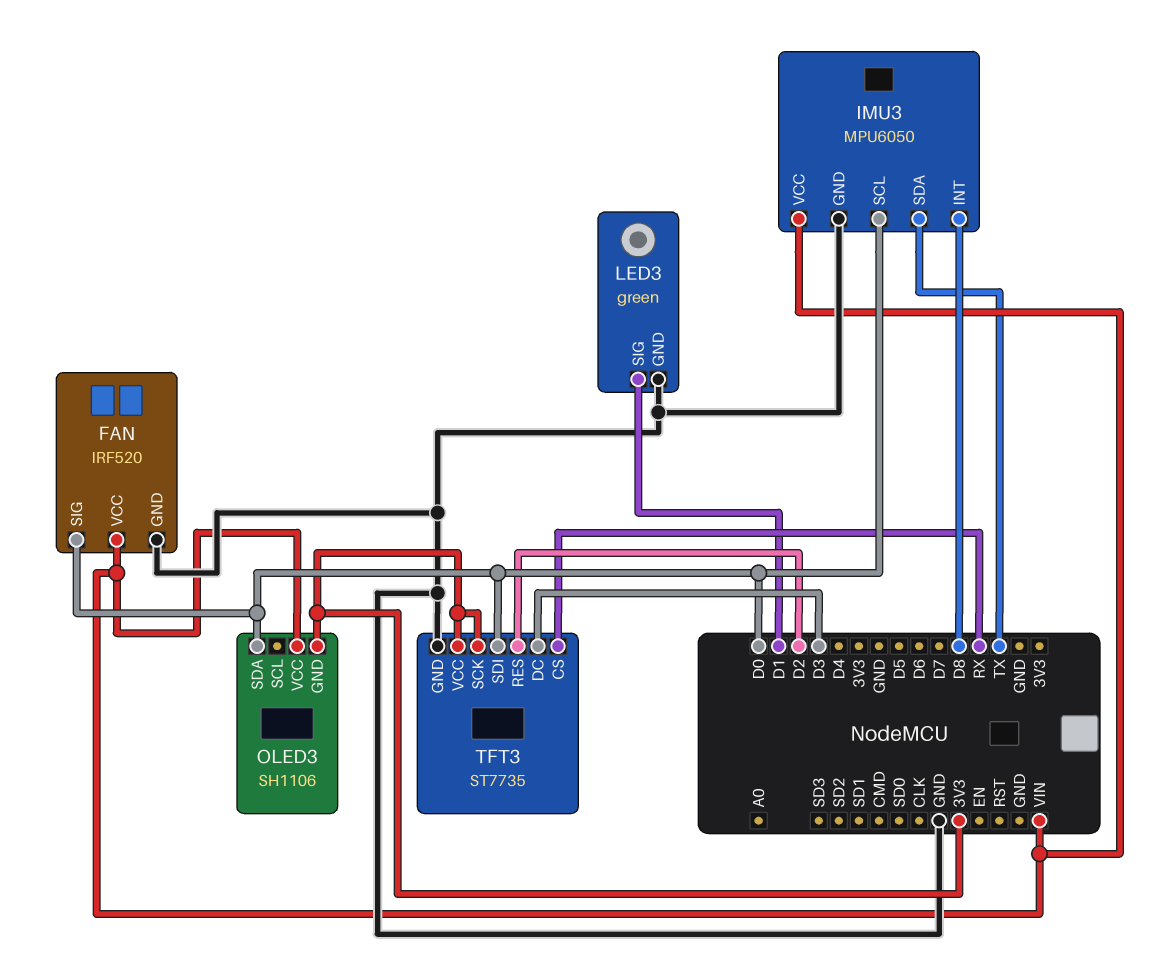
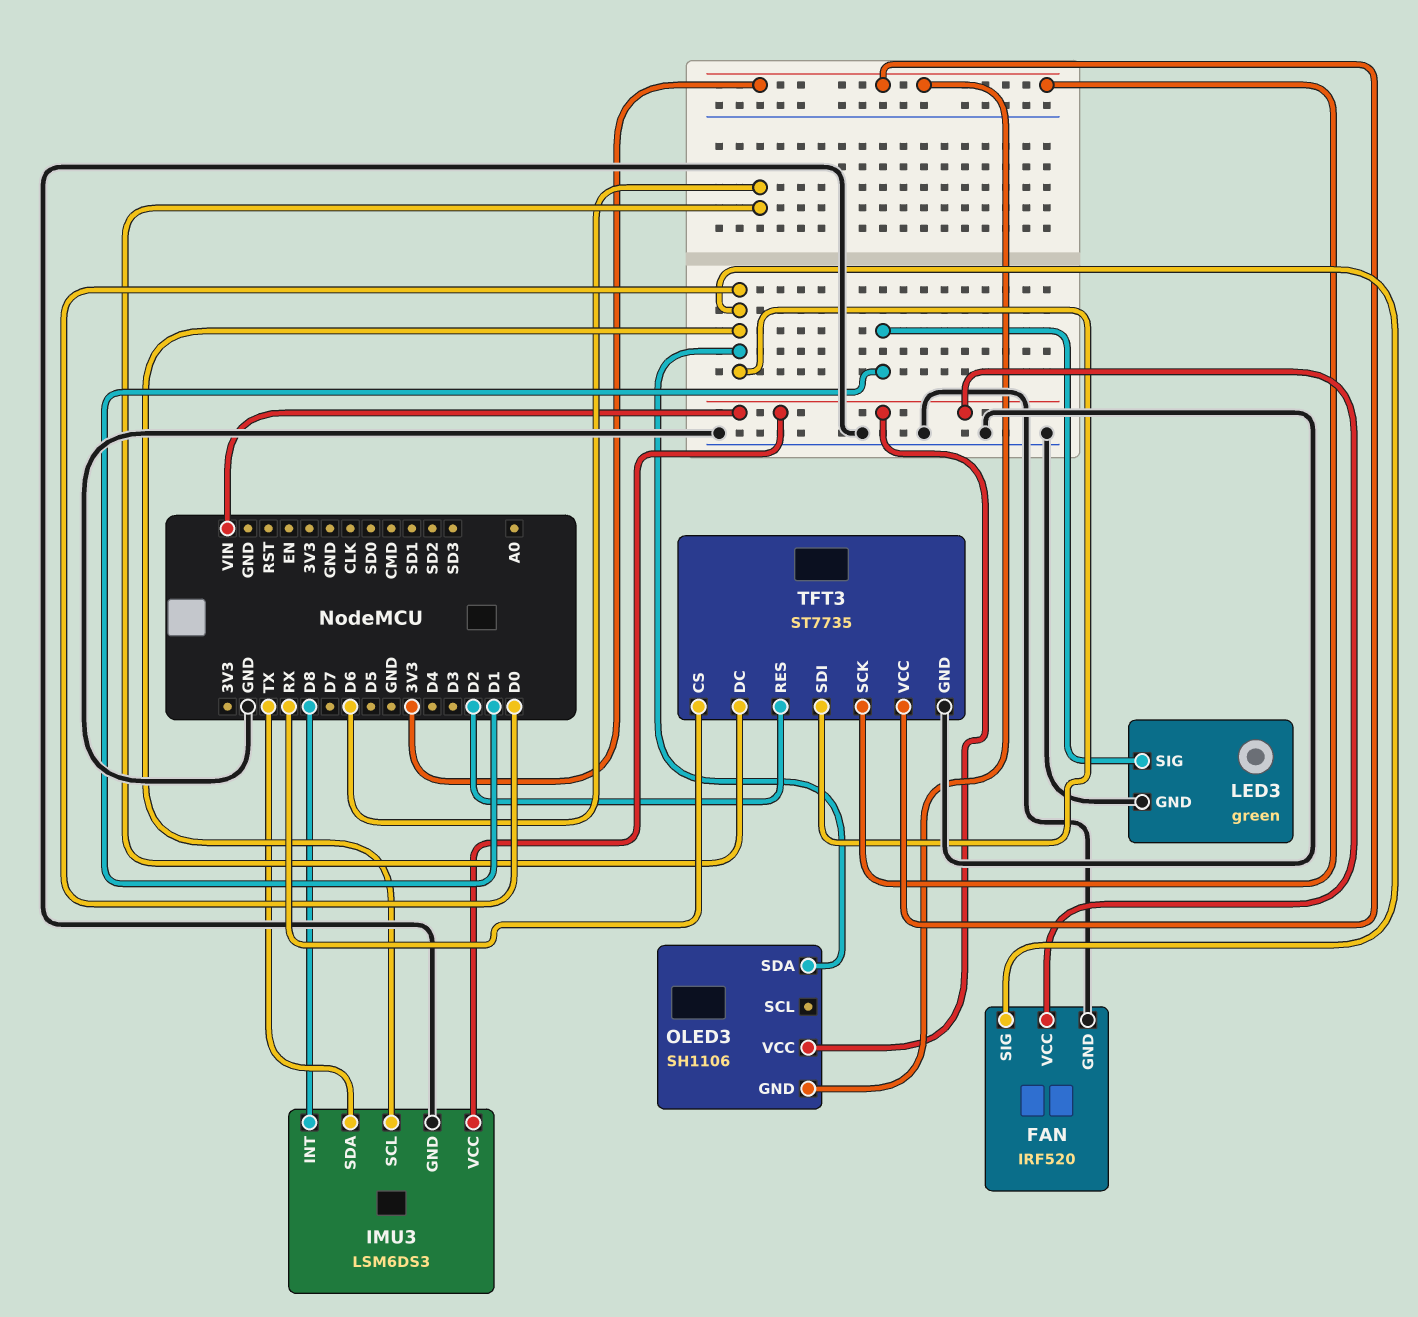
IMU3: MPU6050 -> LSM6DS3
TFT3 pin DC: D3 -> D6

